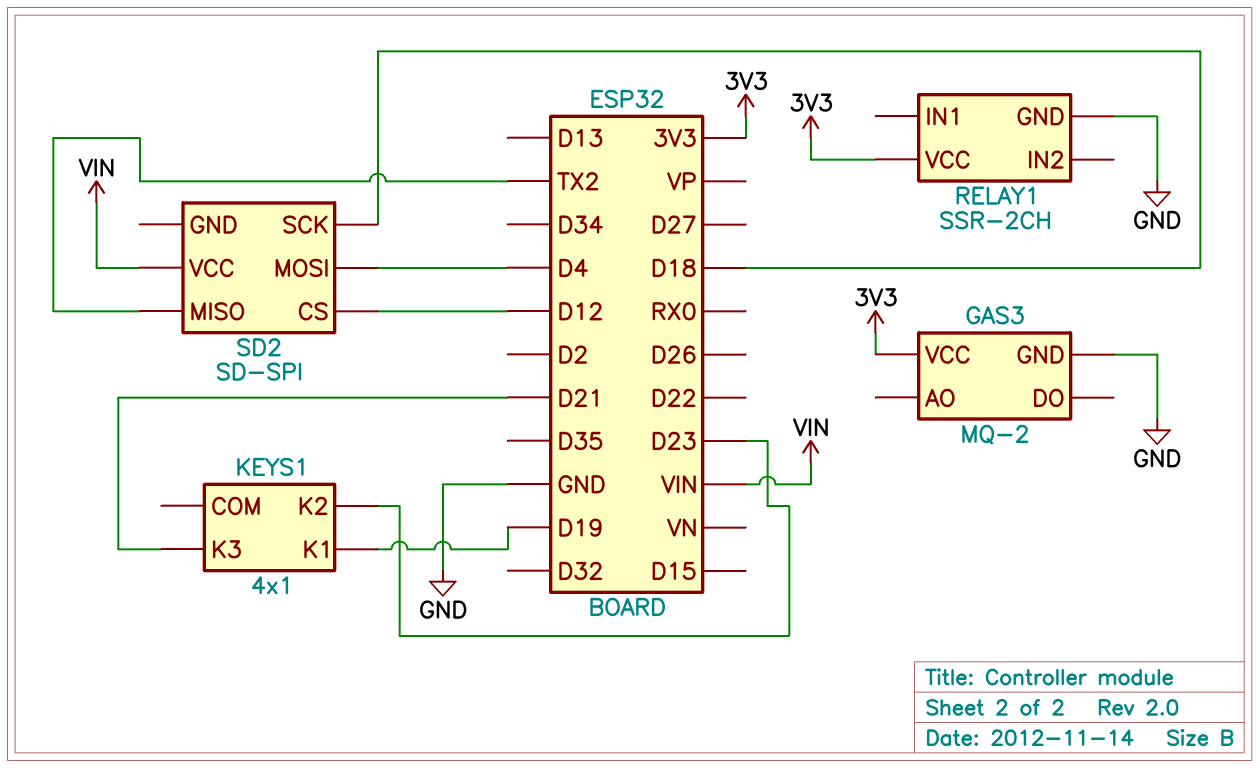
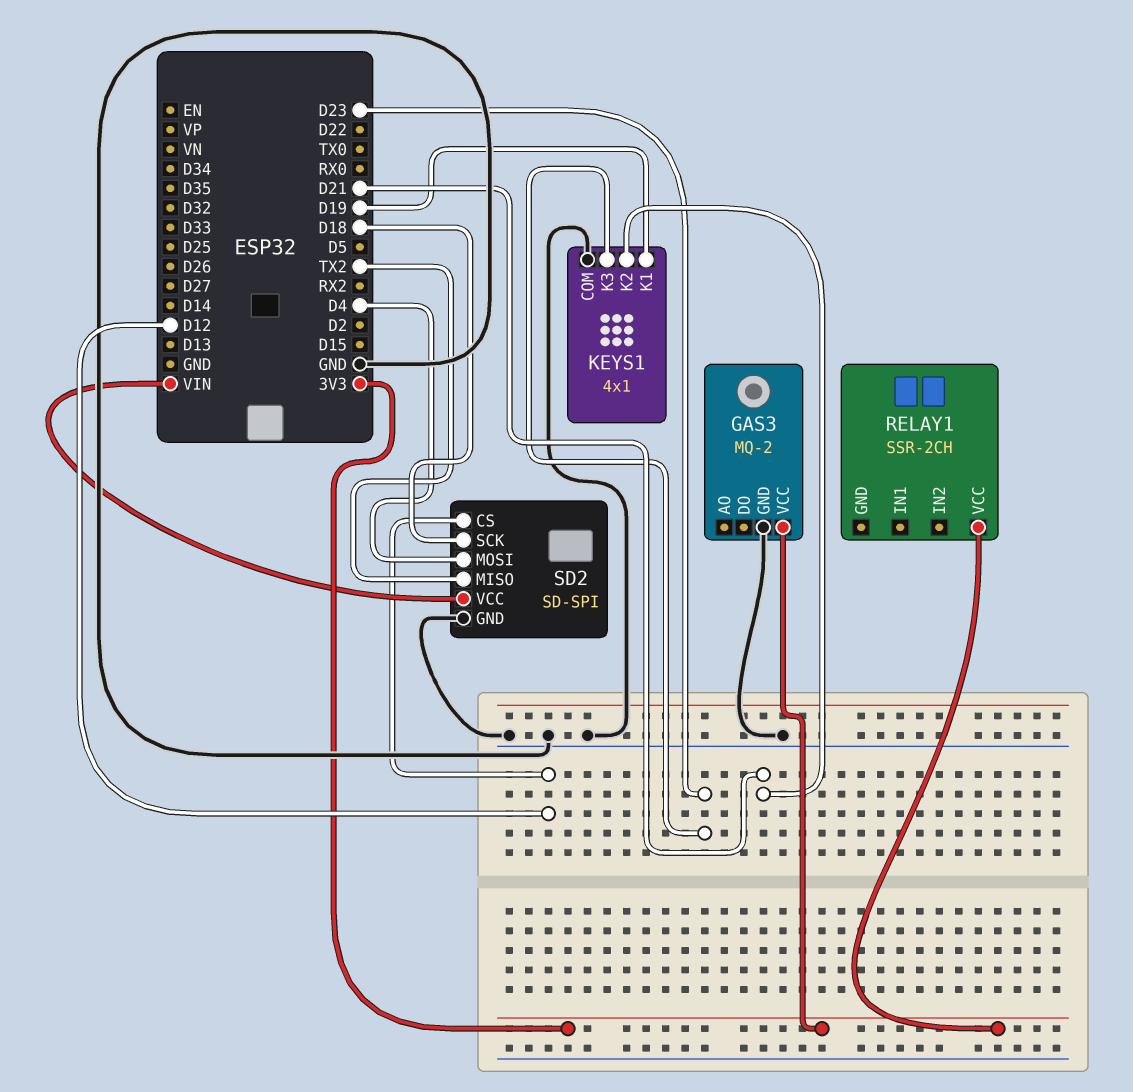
KEYS1 pin COM: none -> GND
KEYS1 pin K2: D23 -> D21
KEYS1 pin K3: D21 -> D23
RELAY1 pin GND: GND -> none
SD2 pin GND: none -> GND

